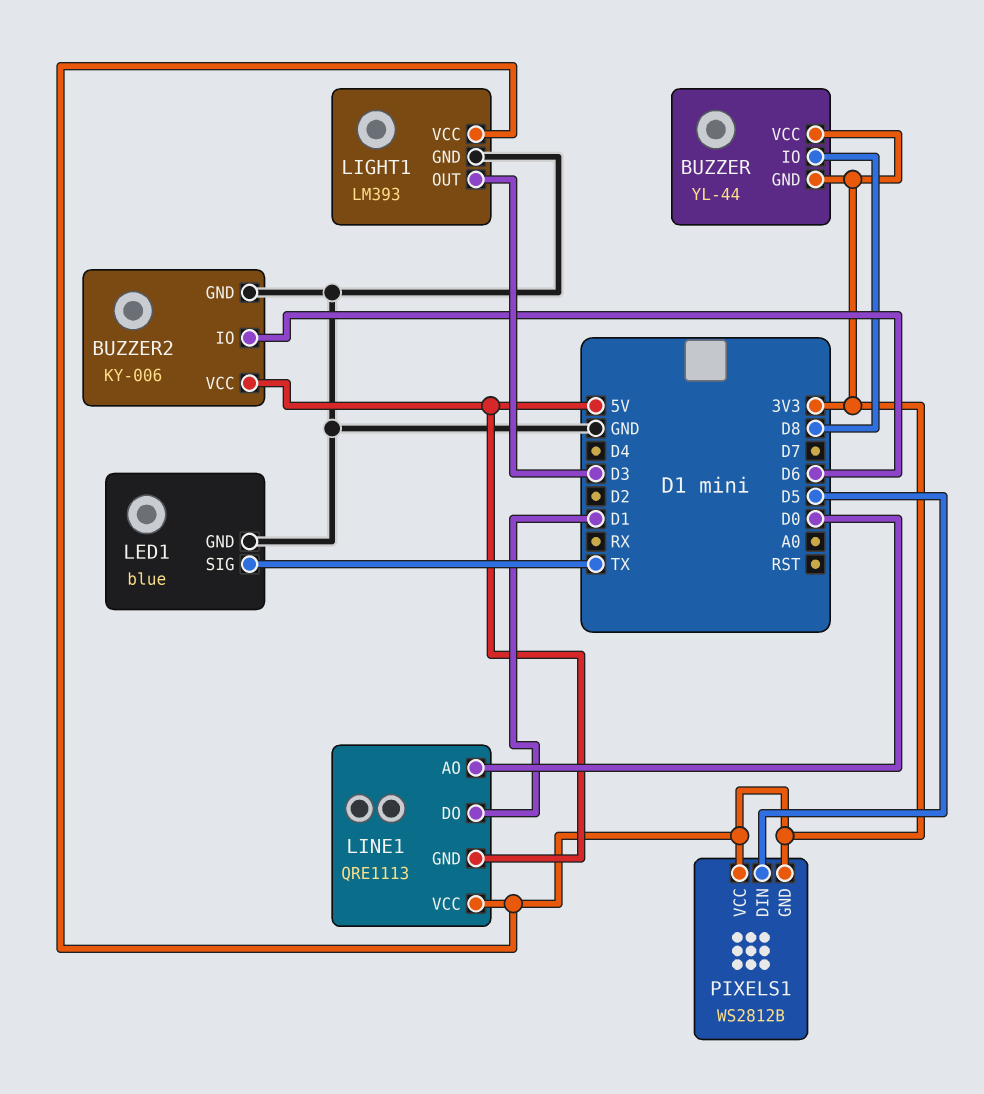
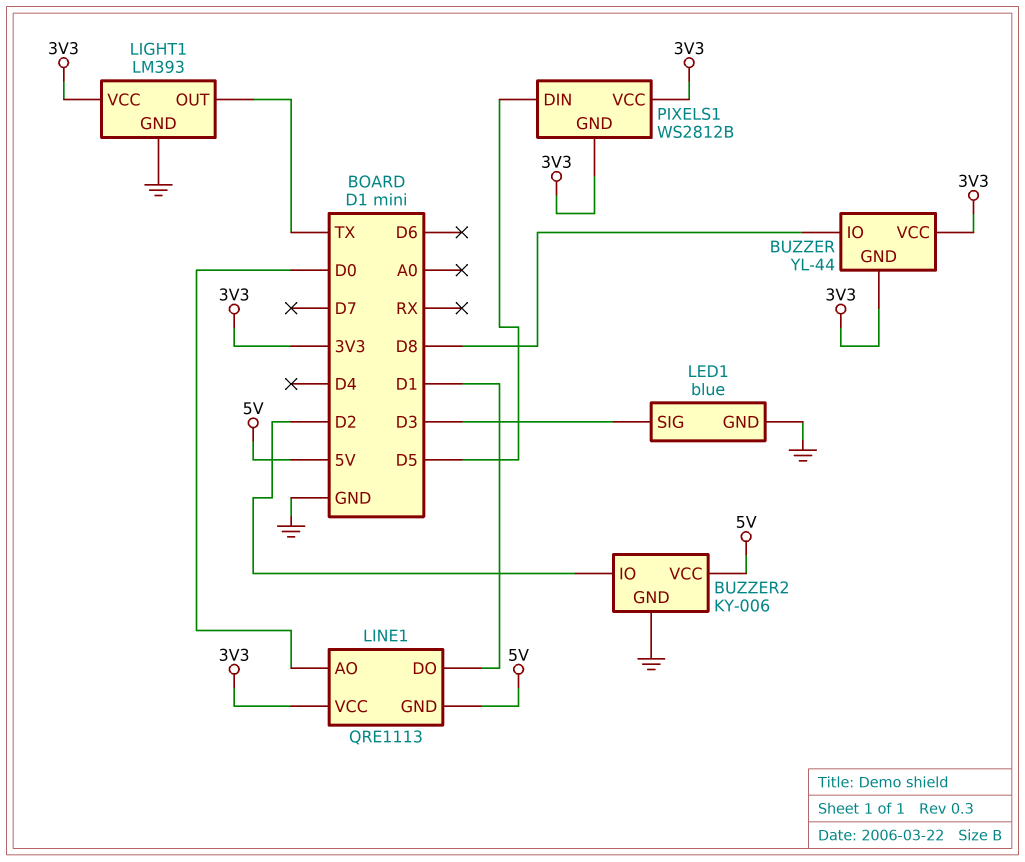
BUZZER2 pin IO: D6 -> D2
LED1 pin SIG: TX -> D3
LIGHT1 pin OUT: D3 -> TX

